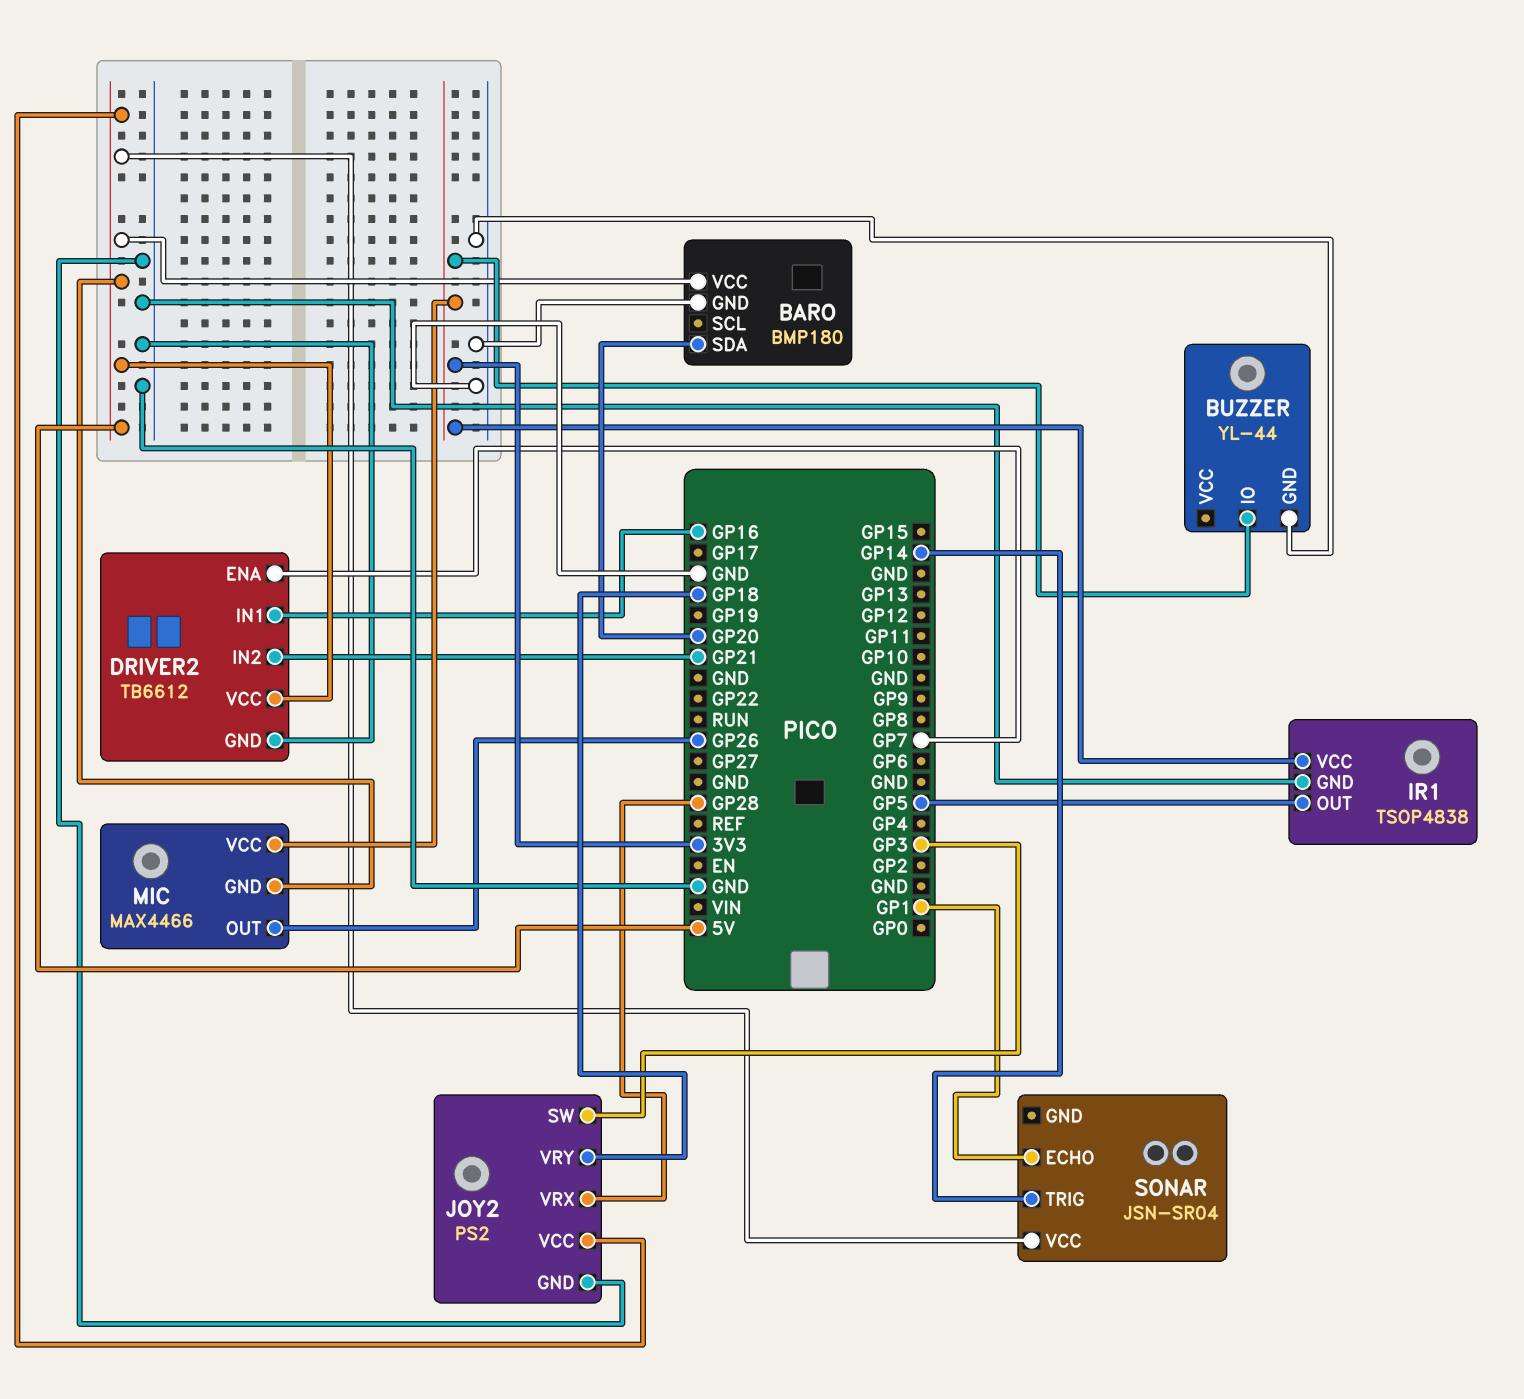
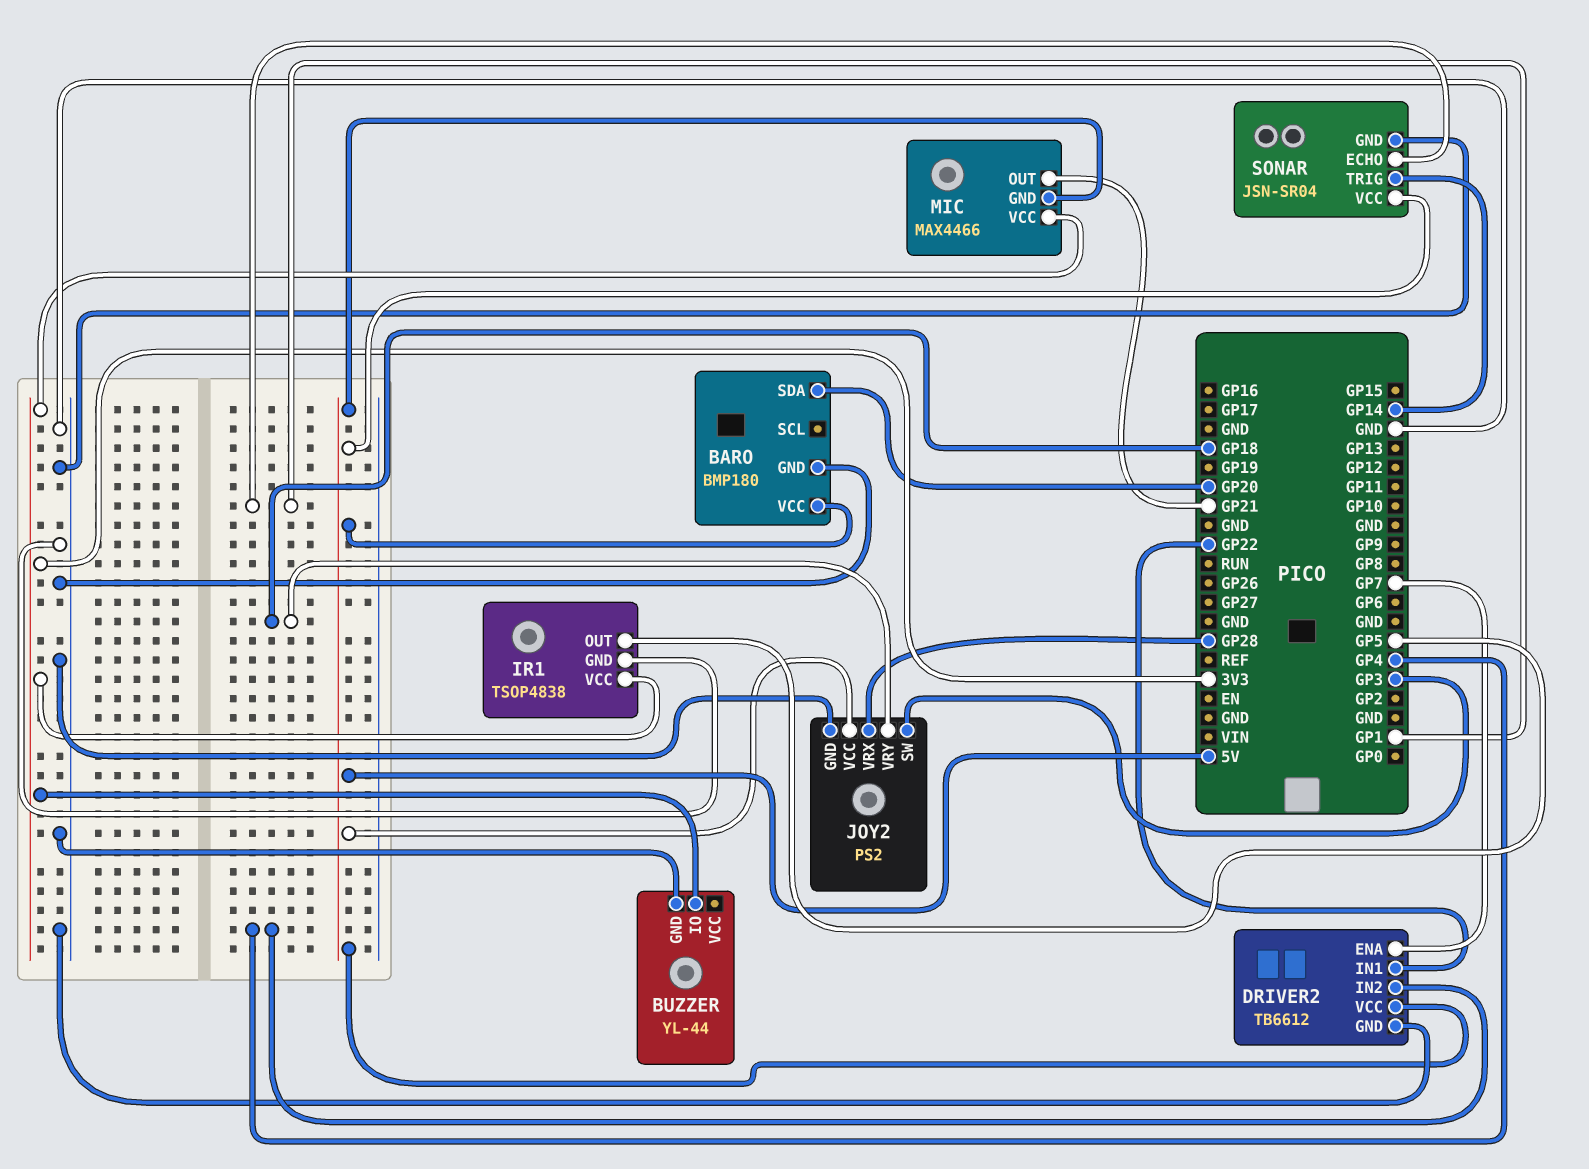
DRIVER2 pin IN1: GP16 -> GP22
DRIVER2 pin IN2: GP21 -> GP4
MIC pin OUT: GP26 -> GP21
SONAR pin GND: none -> GND

